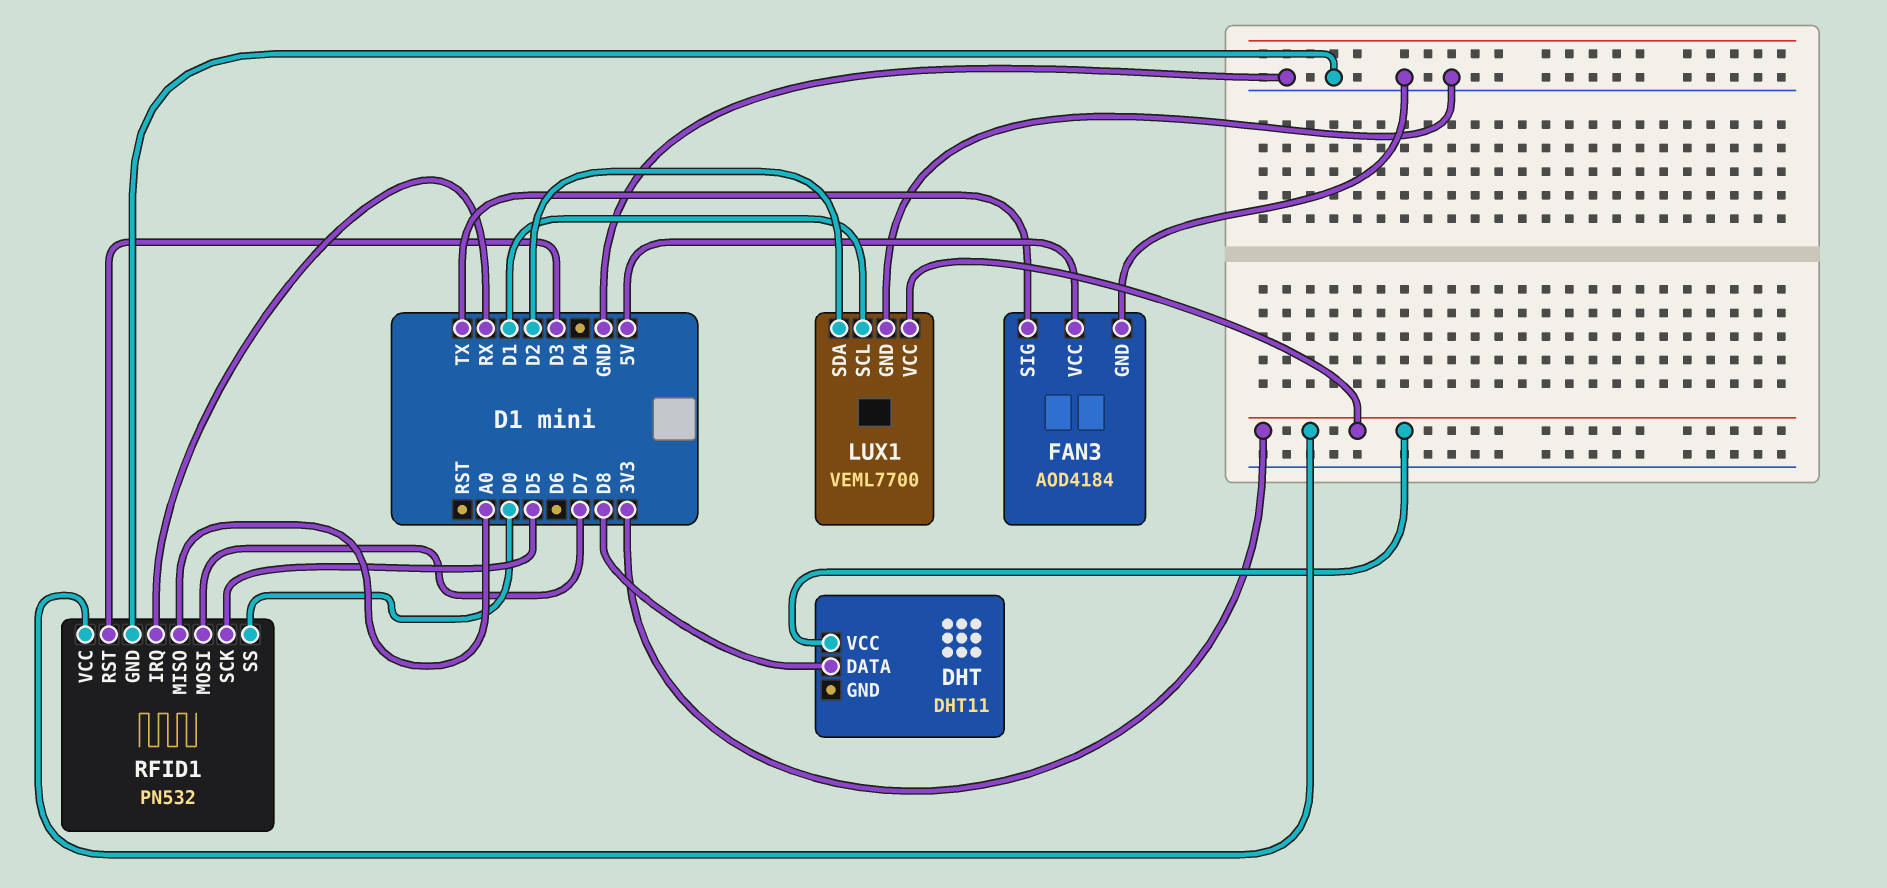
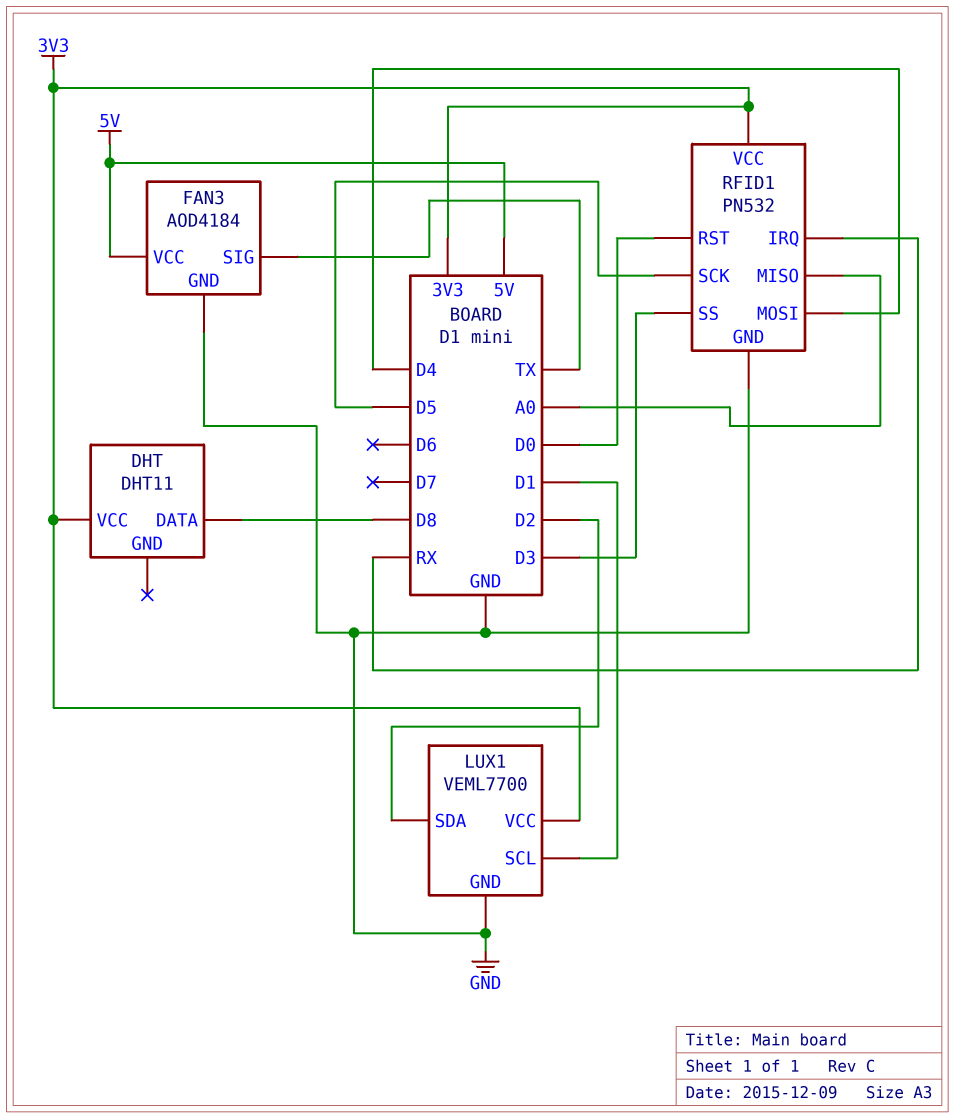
RFID1 pin MOSI: D7 -> D4
RFID1 pin RST: D3 -> D0
RFID1 pin SS: D0 -> D3

